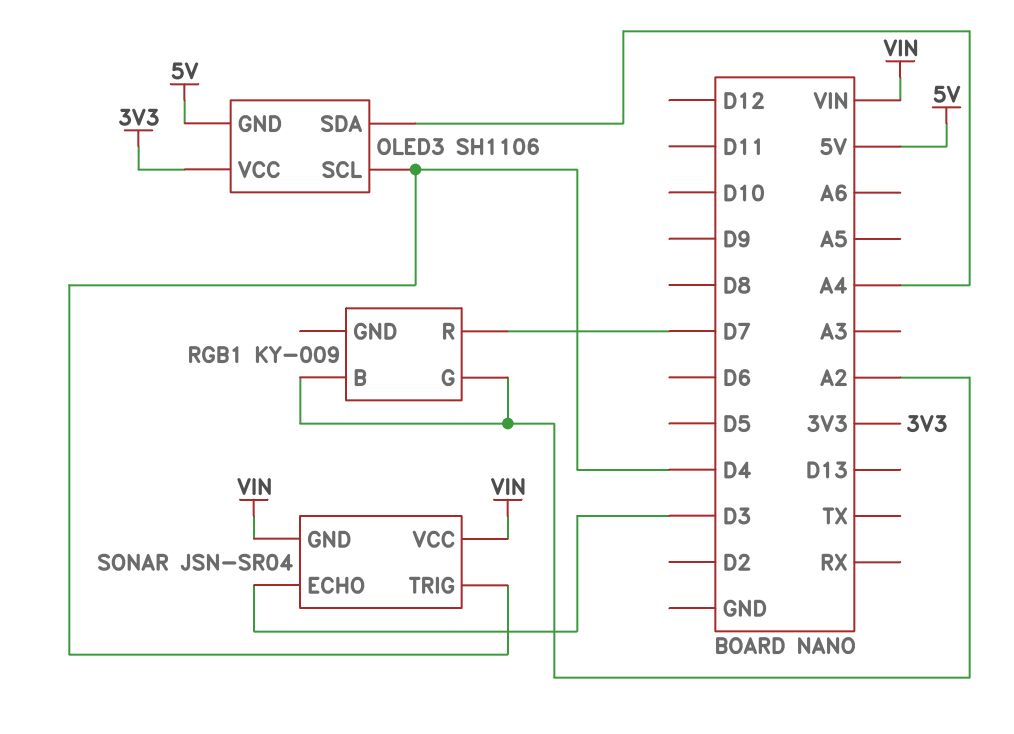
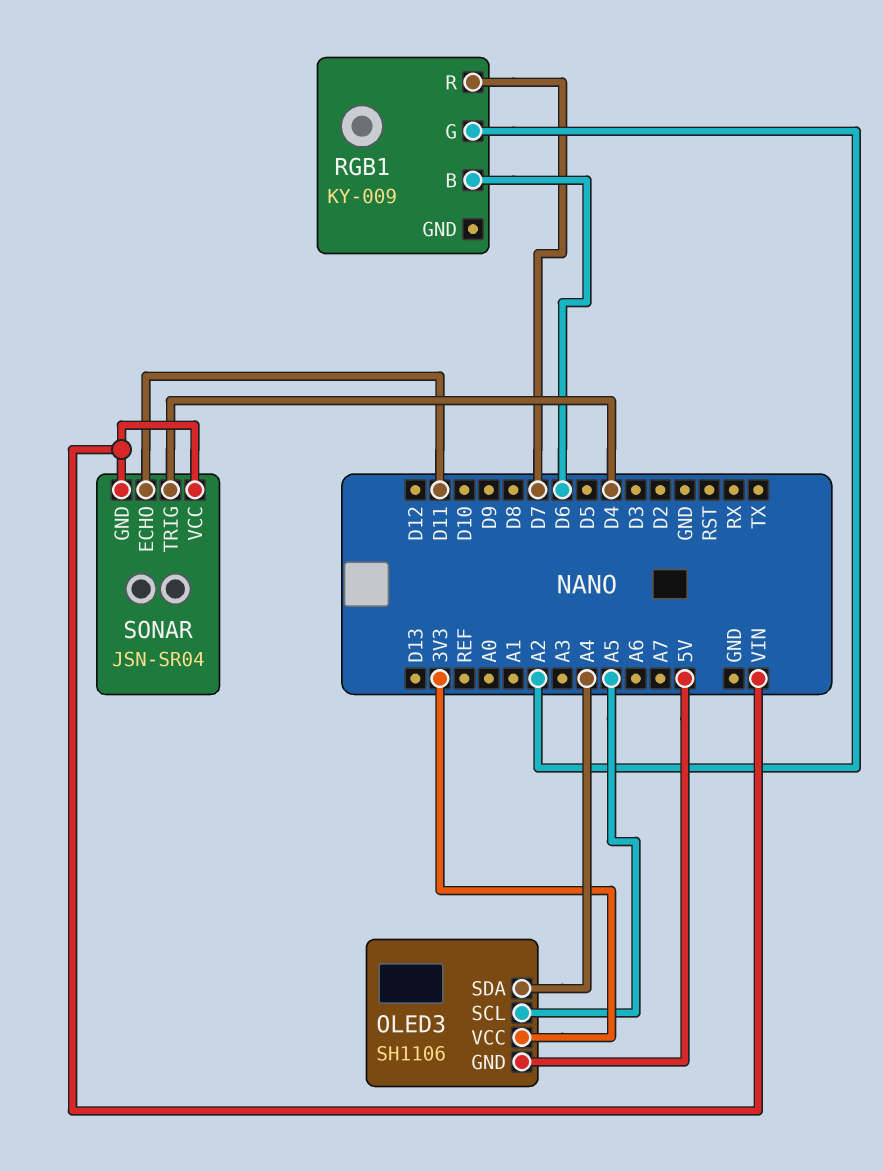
OLED3 pin SCL: D4 -> A5
RGB1 pin B: A2 -> D6
SONAR pin ECHO: D3 -> D11

